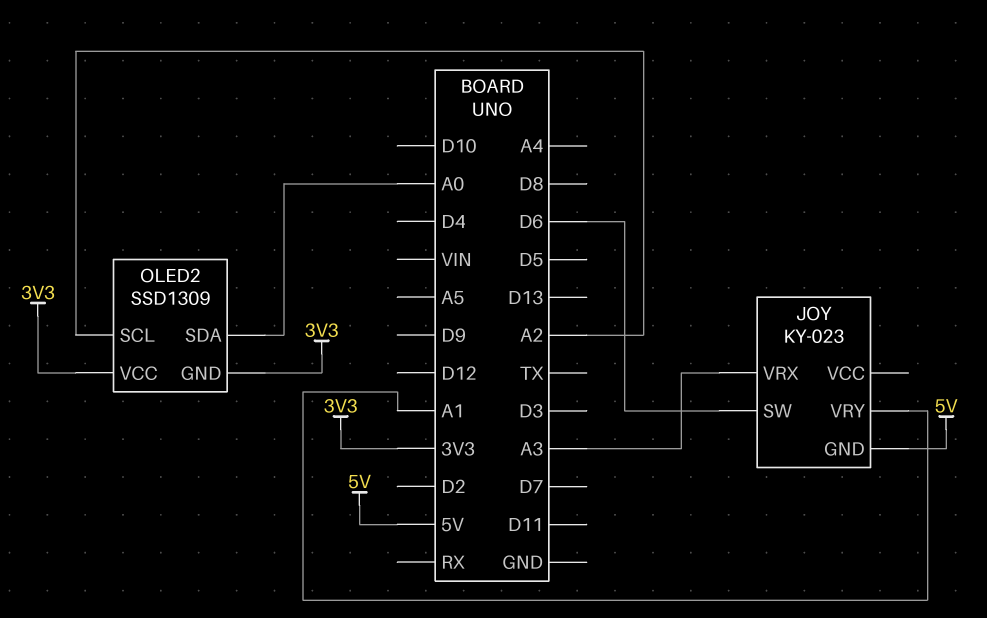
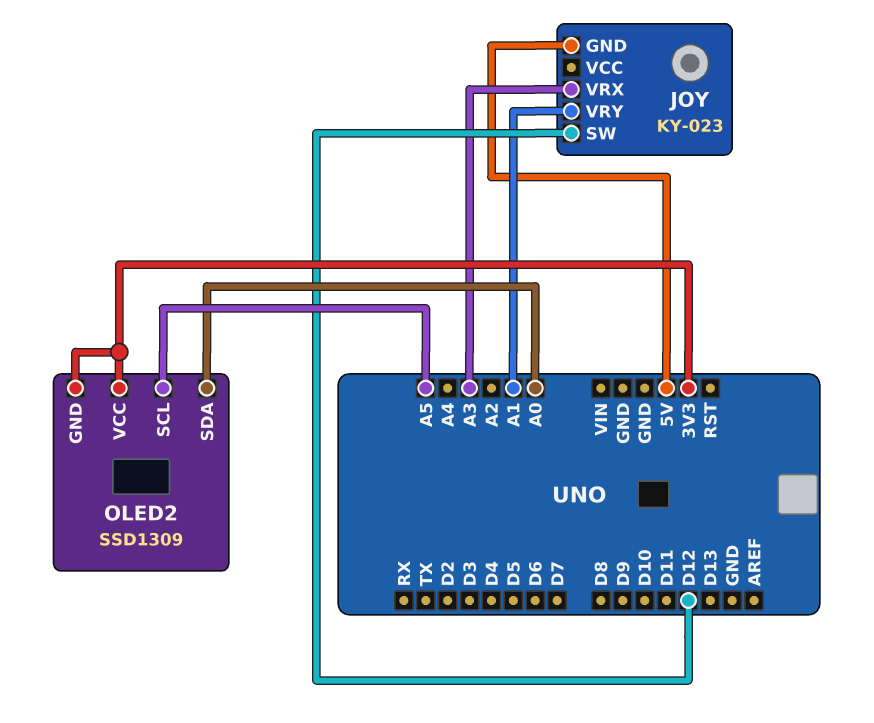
JOY pin SW: D6 -> D12
OLED2 pin SCL: A2 -> A5

